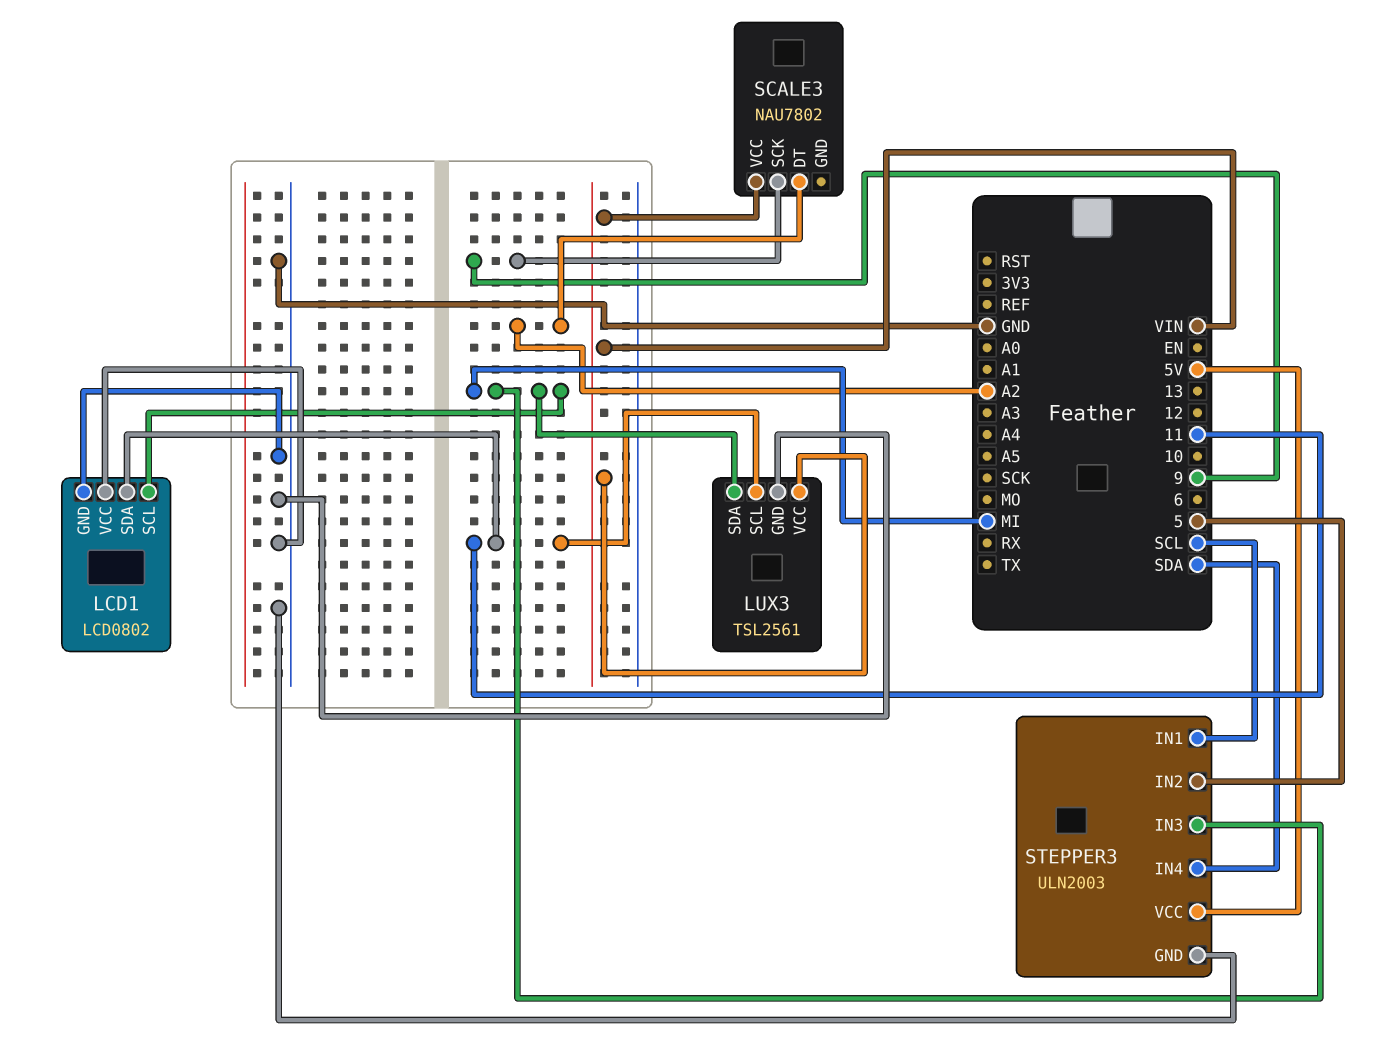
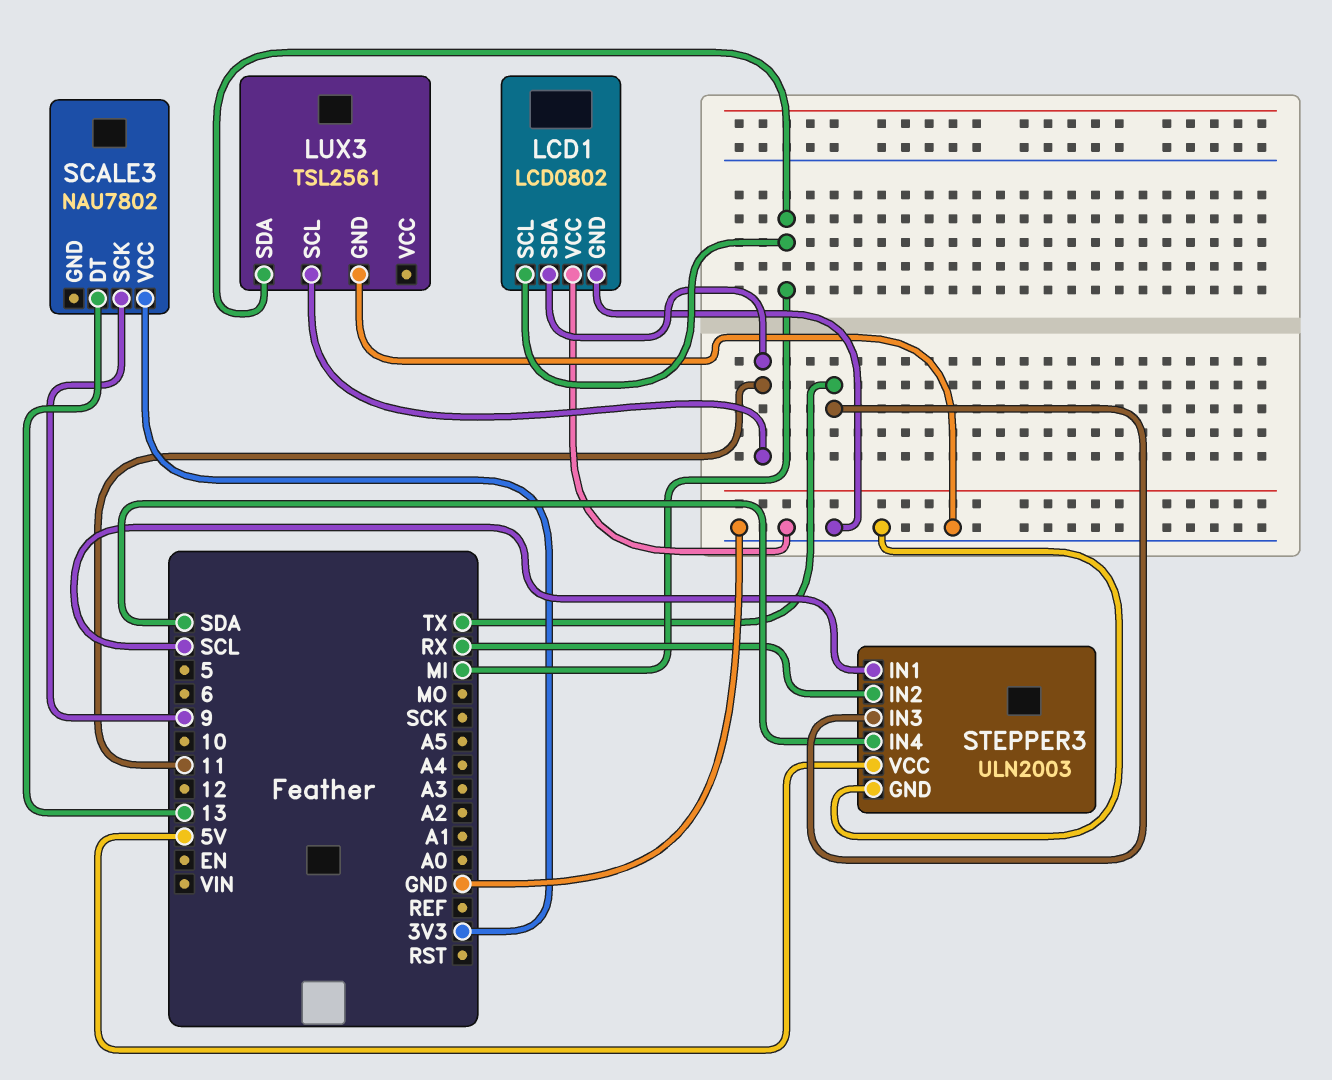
LUX3 pin VCC: VIN -> none
SCALE3 pin DT: A2 -> 13
SCALE3 pin VCC: VIN -> 3V3
STEPPER3 pin IN2: 5 -> RX
STEPPER3 pin IN3: MI -> TX

